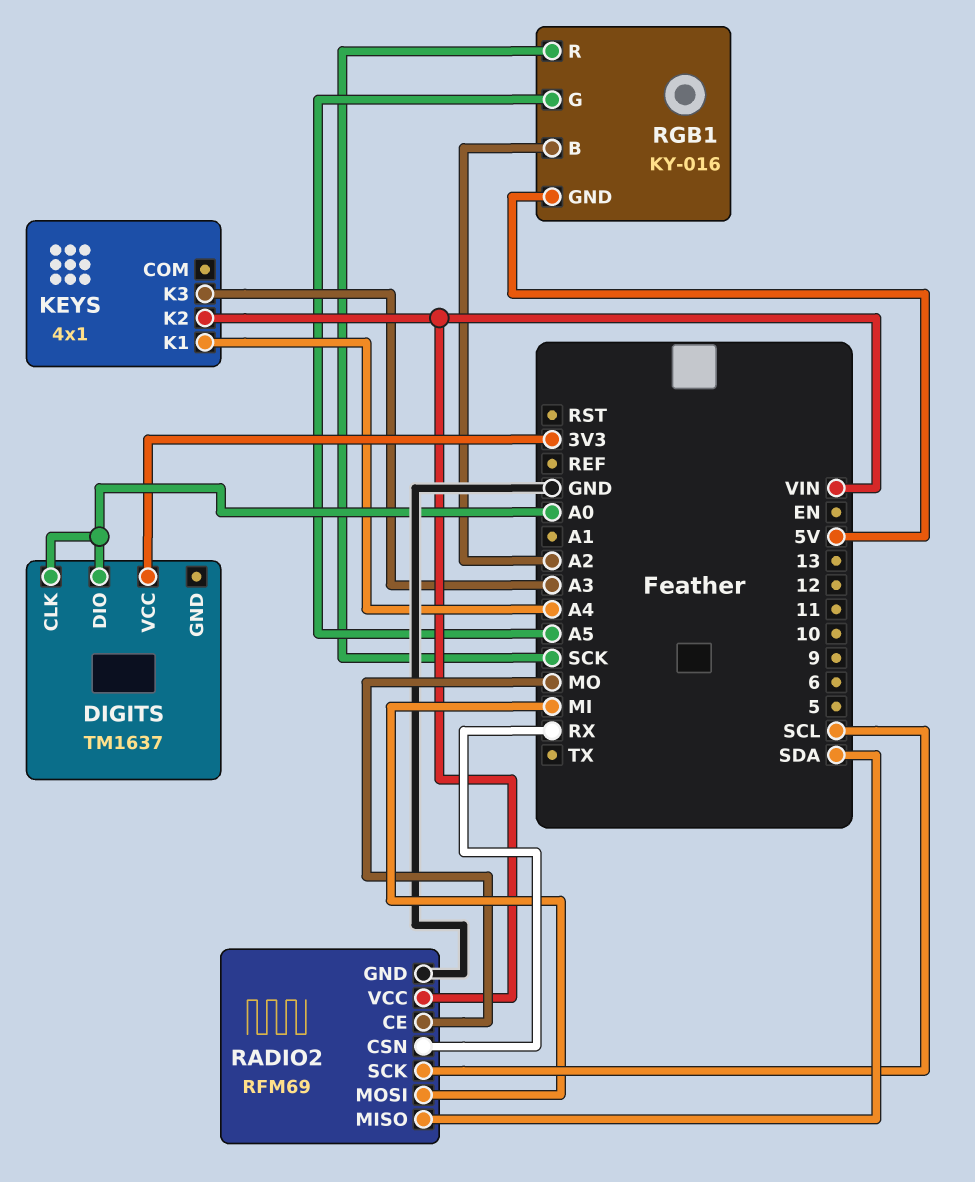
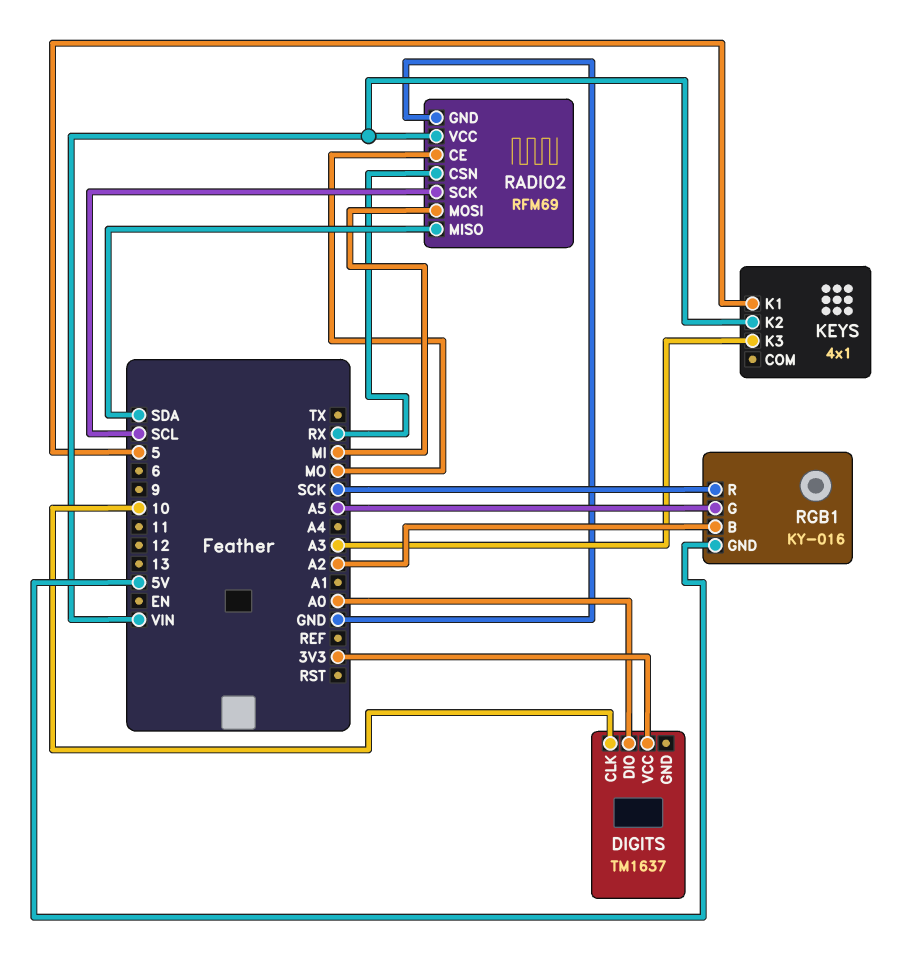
DIGITS pin CLK: A0 -> 10
KEYS pin K1: A4 -> 5

